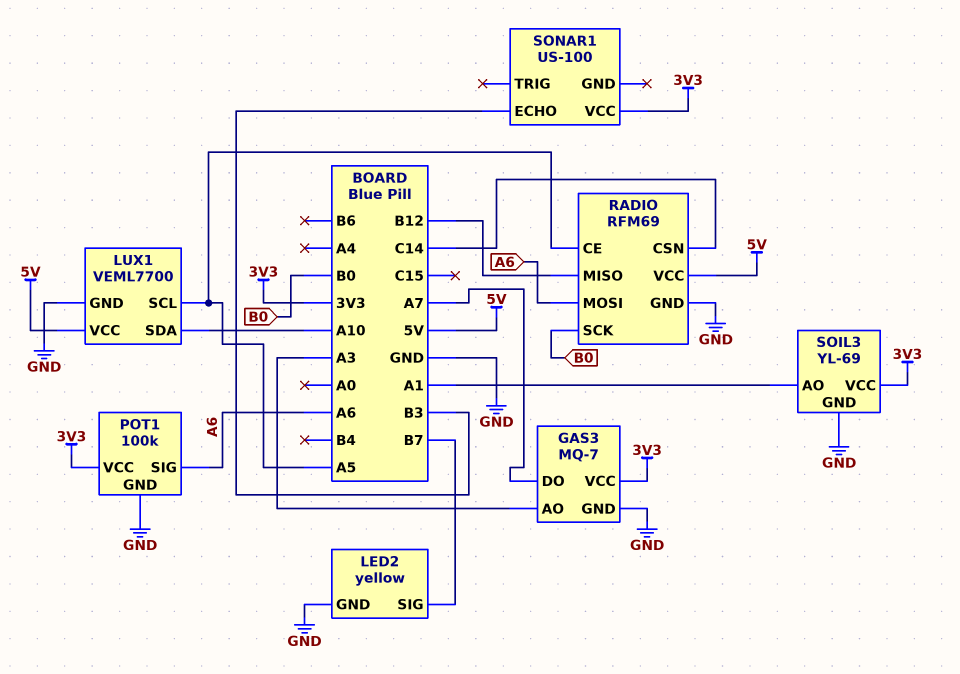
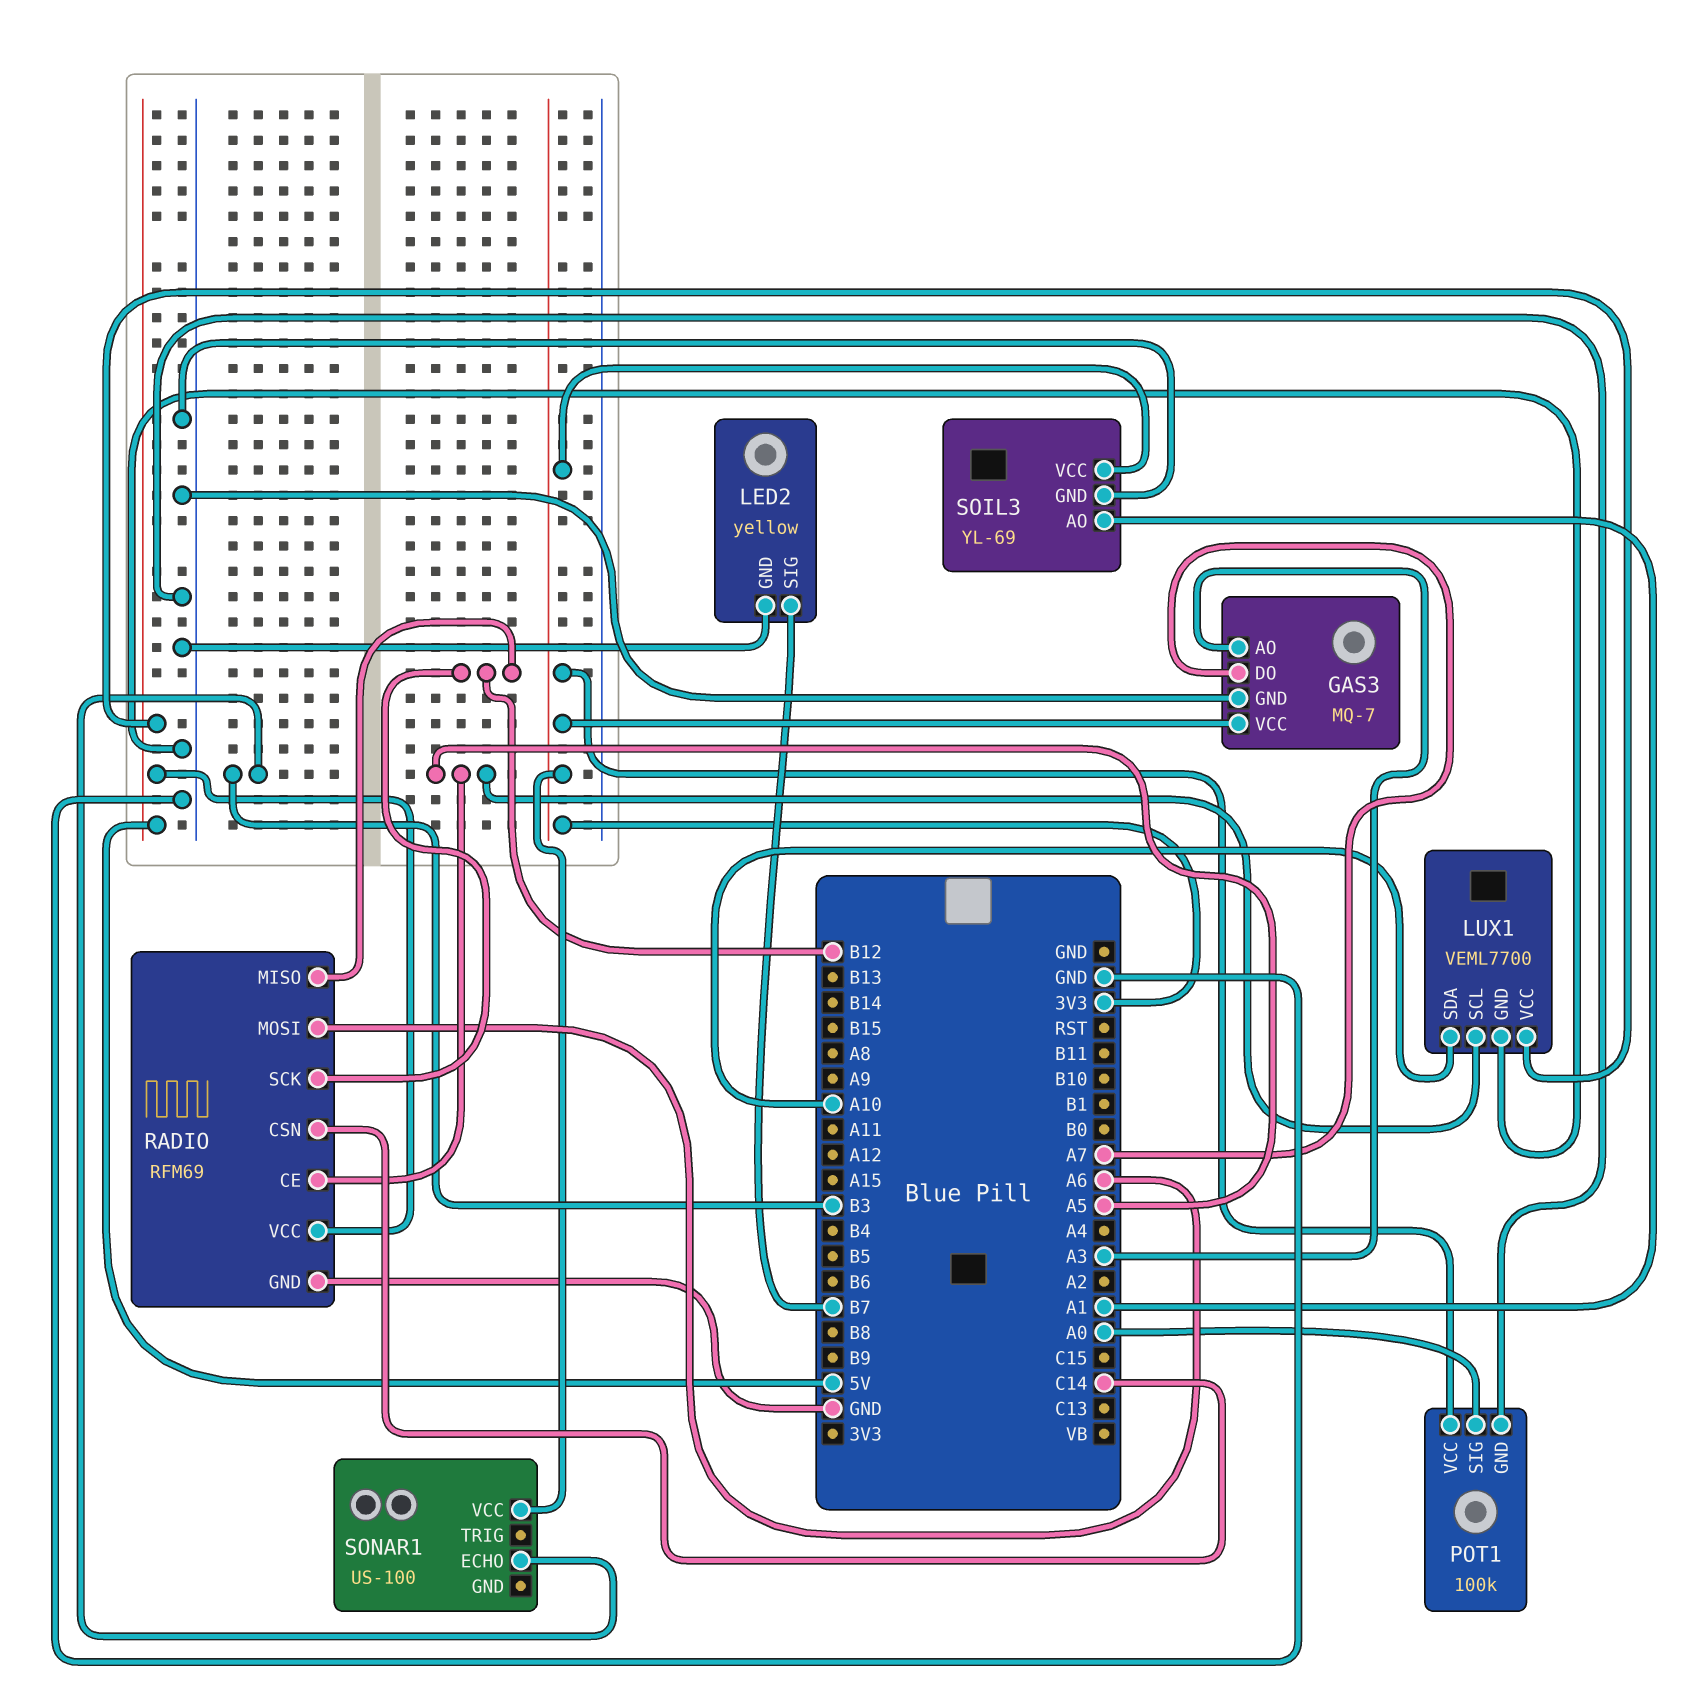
POT1 pin SIG: A6 -> A0
RADIO pin SCK: B0 -> B12

